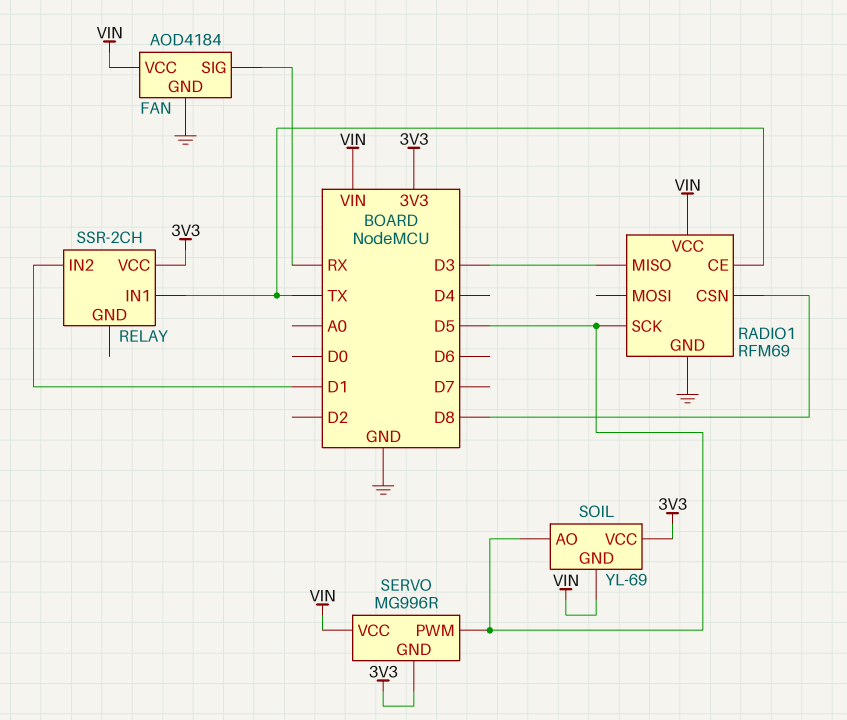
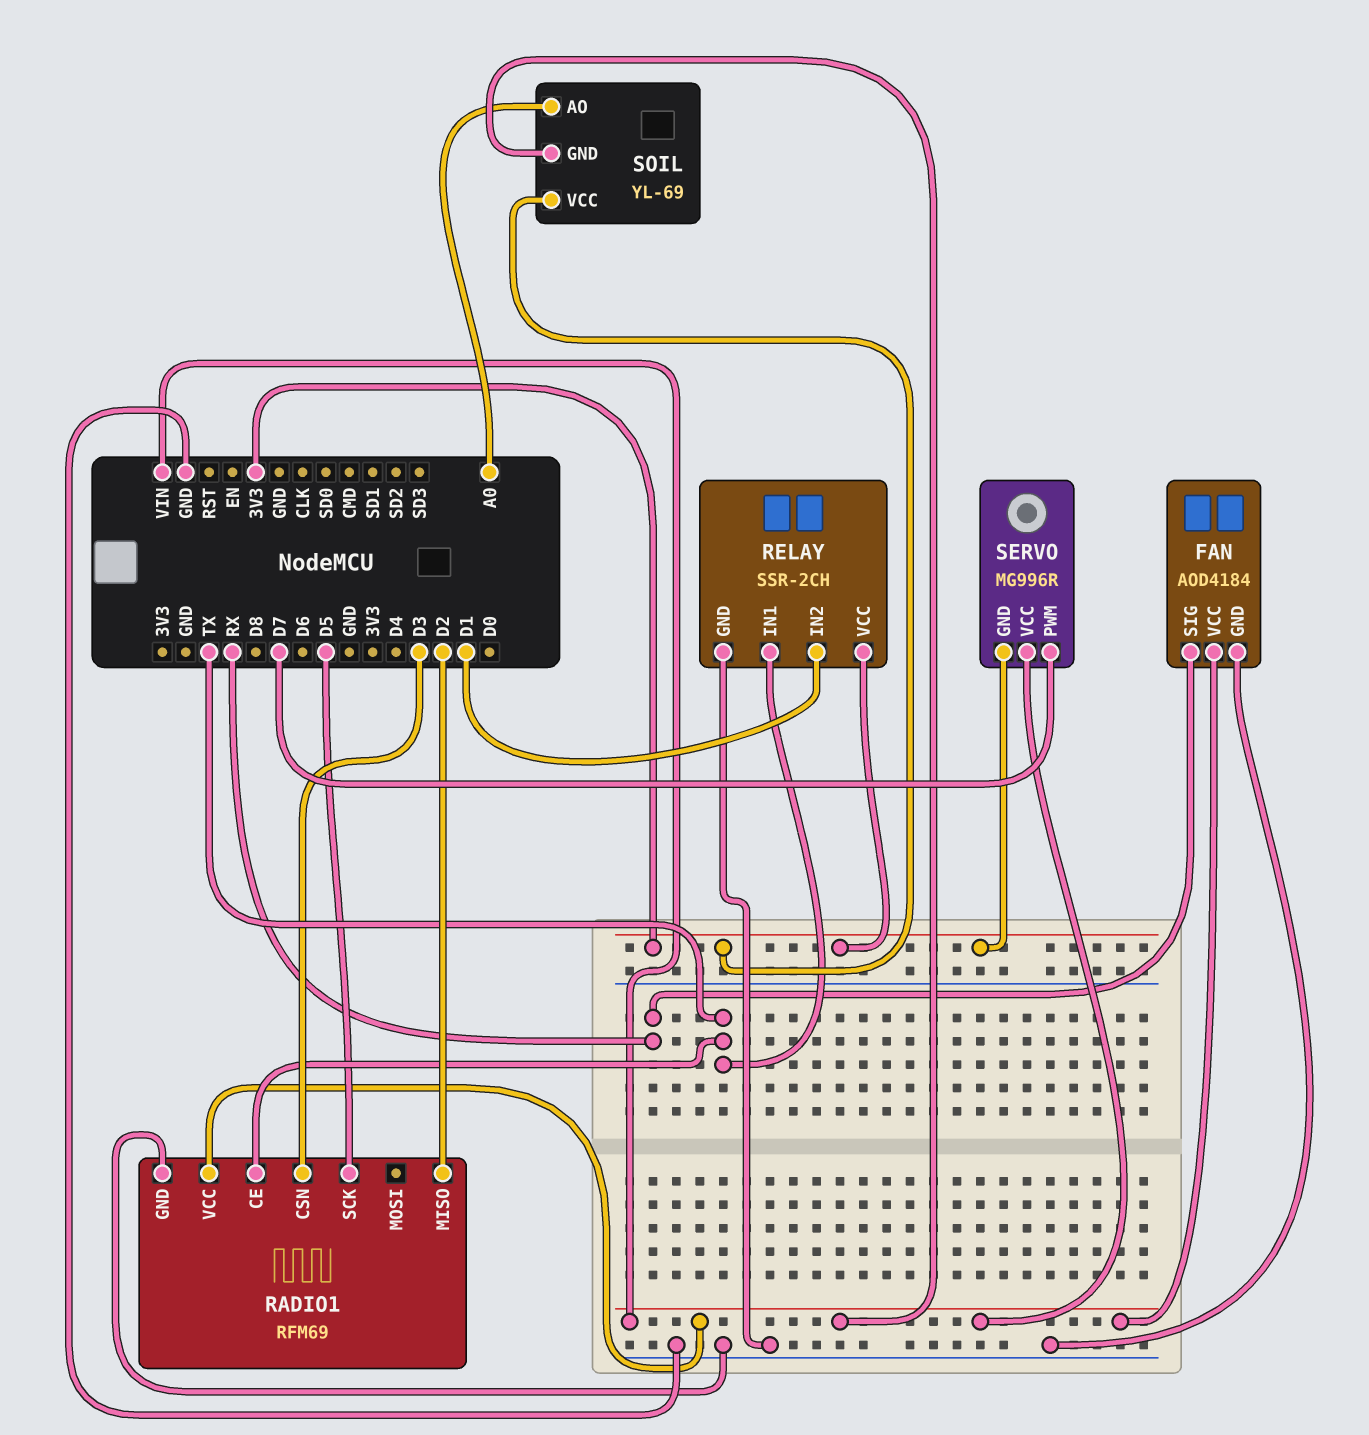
RADIO1 pin CSN: D8 -> D3
RADIO1 pin MISO: D3 -> D2
RELAY pin GND: none -> GND
SERVO pin PWM: D5 -> D7
SOIL pin AO: D5 -> A0

